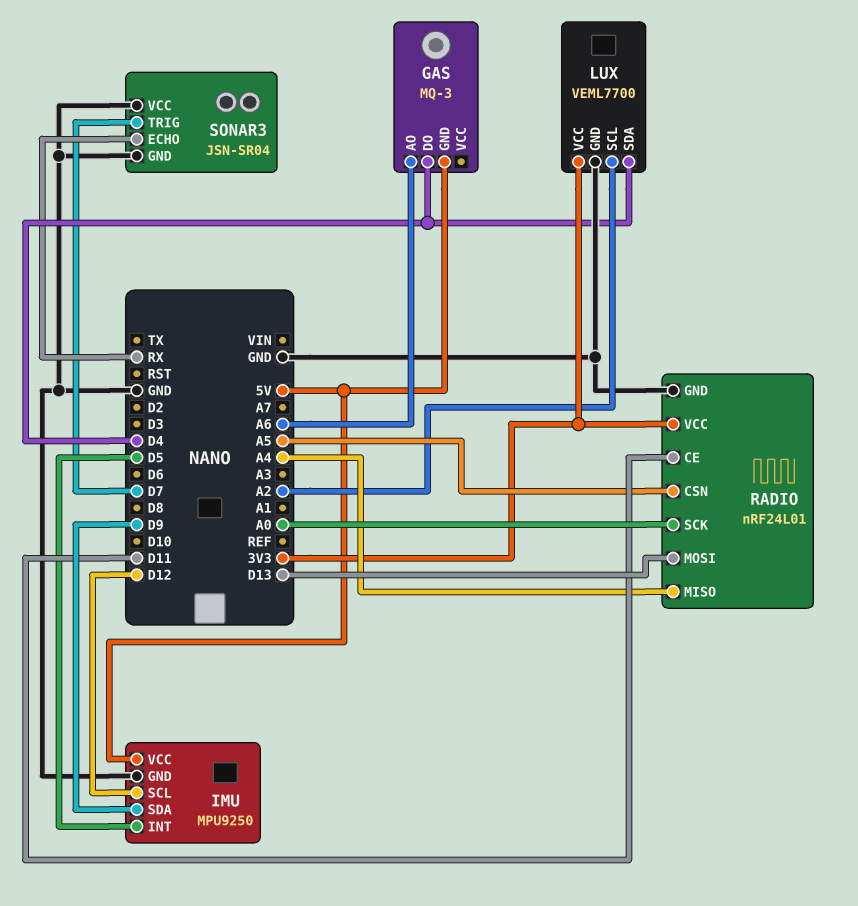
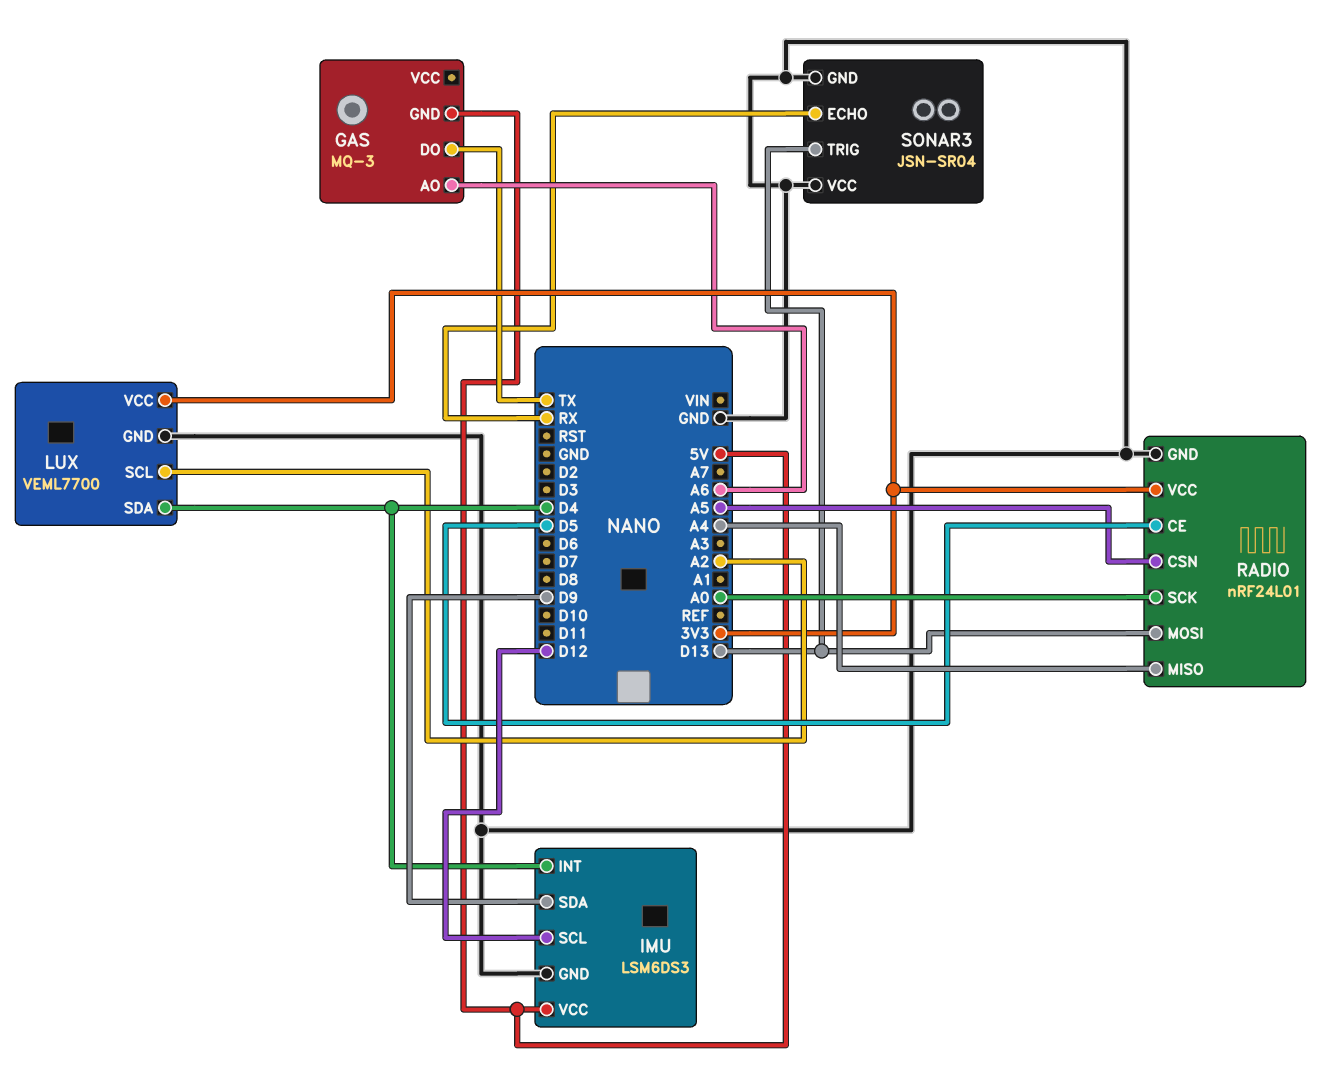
GAS pin DO: D4 -> TX
IMU: MPU9250 -> LSM6DS3
IMU pin INT: D5 -> D4
RADIO pin CE: D11 -> D5
SONAR3 pin TRIG: D7 -> D13

